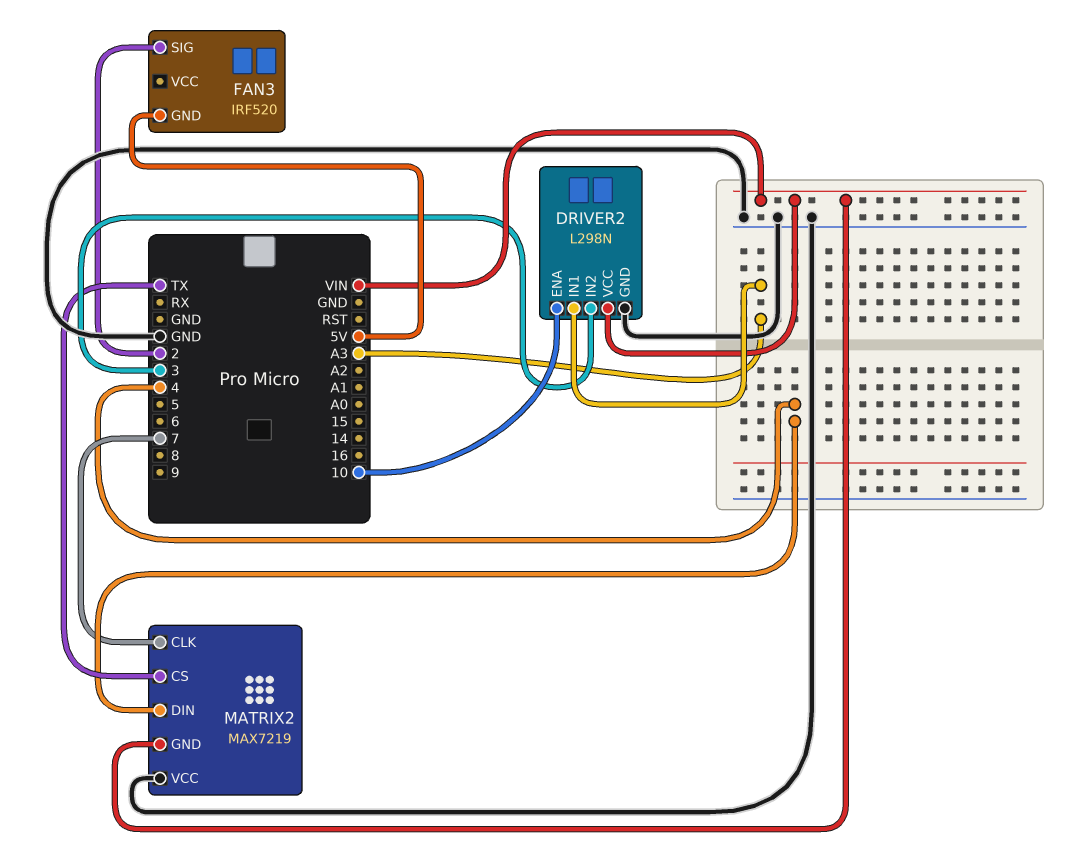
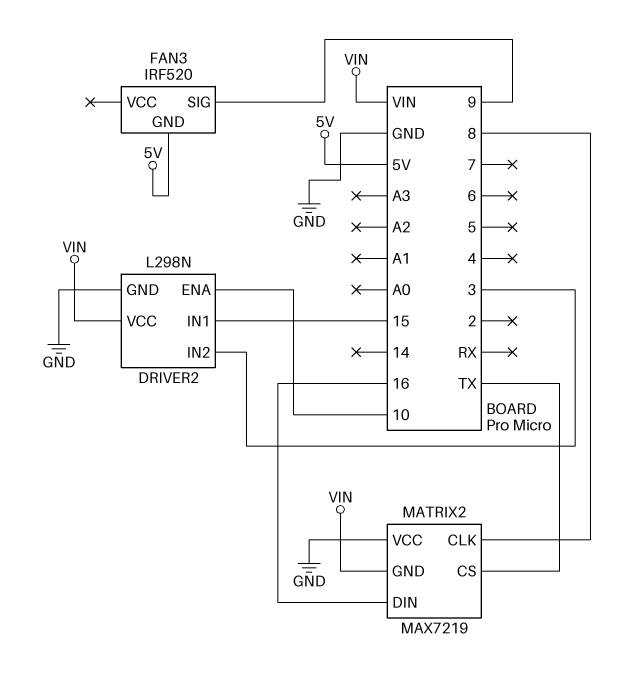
DRIVER2 pin IN1: A3 -> 15
FAN3 pin SIG: 2 -> 9
MATRIX2 pin CLK: 7 -> 8
MATRIX2 pin DIN: 4 -> 16

